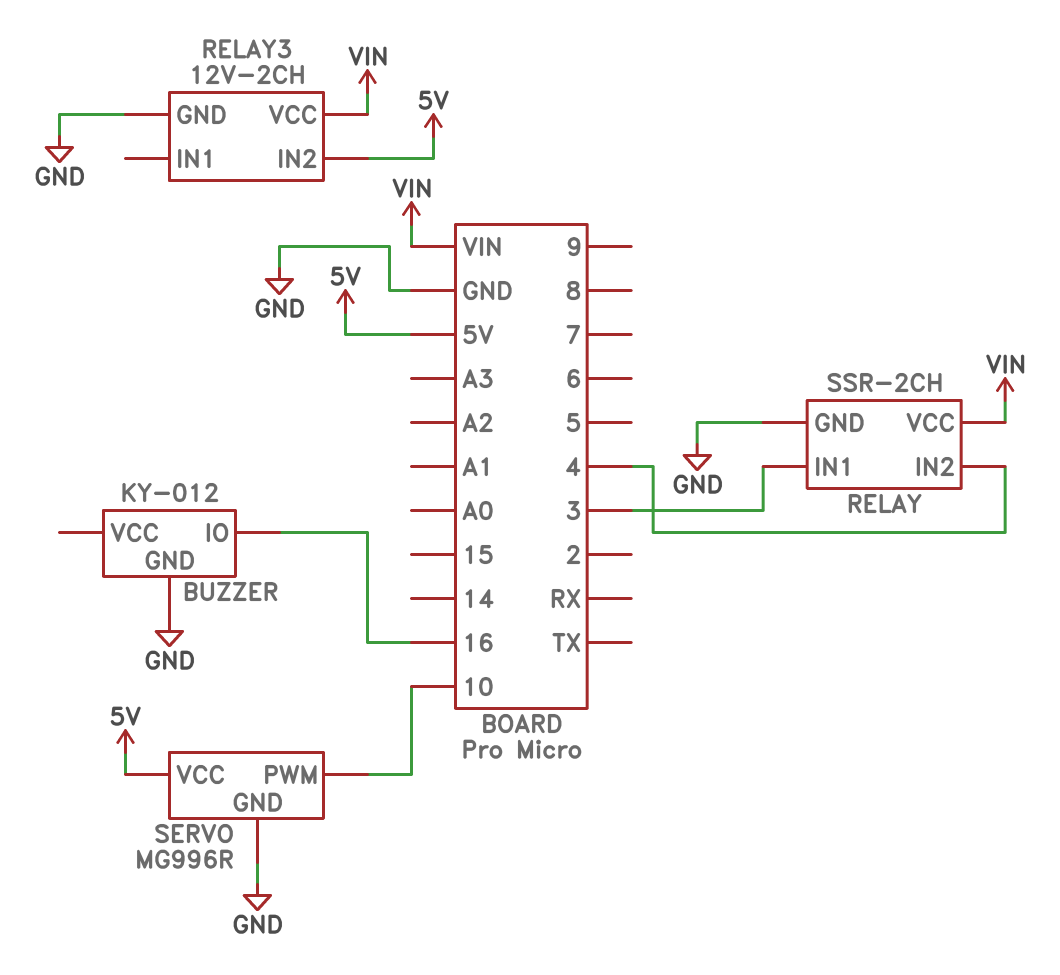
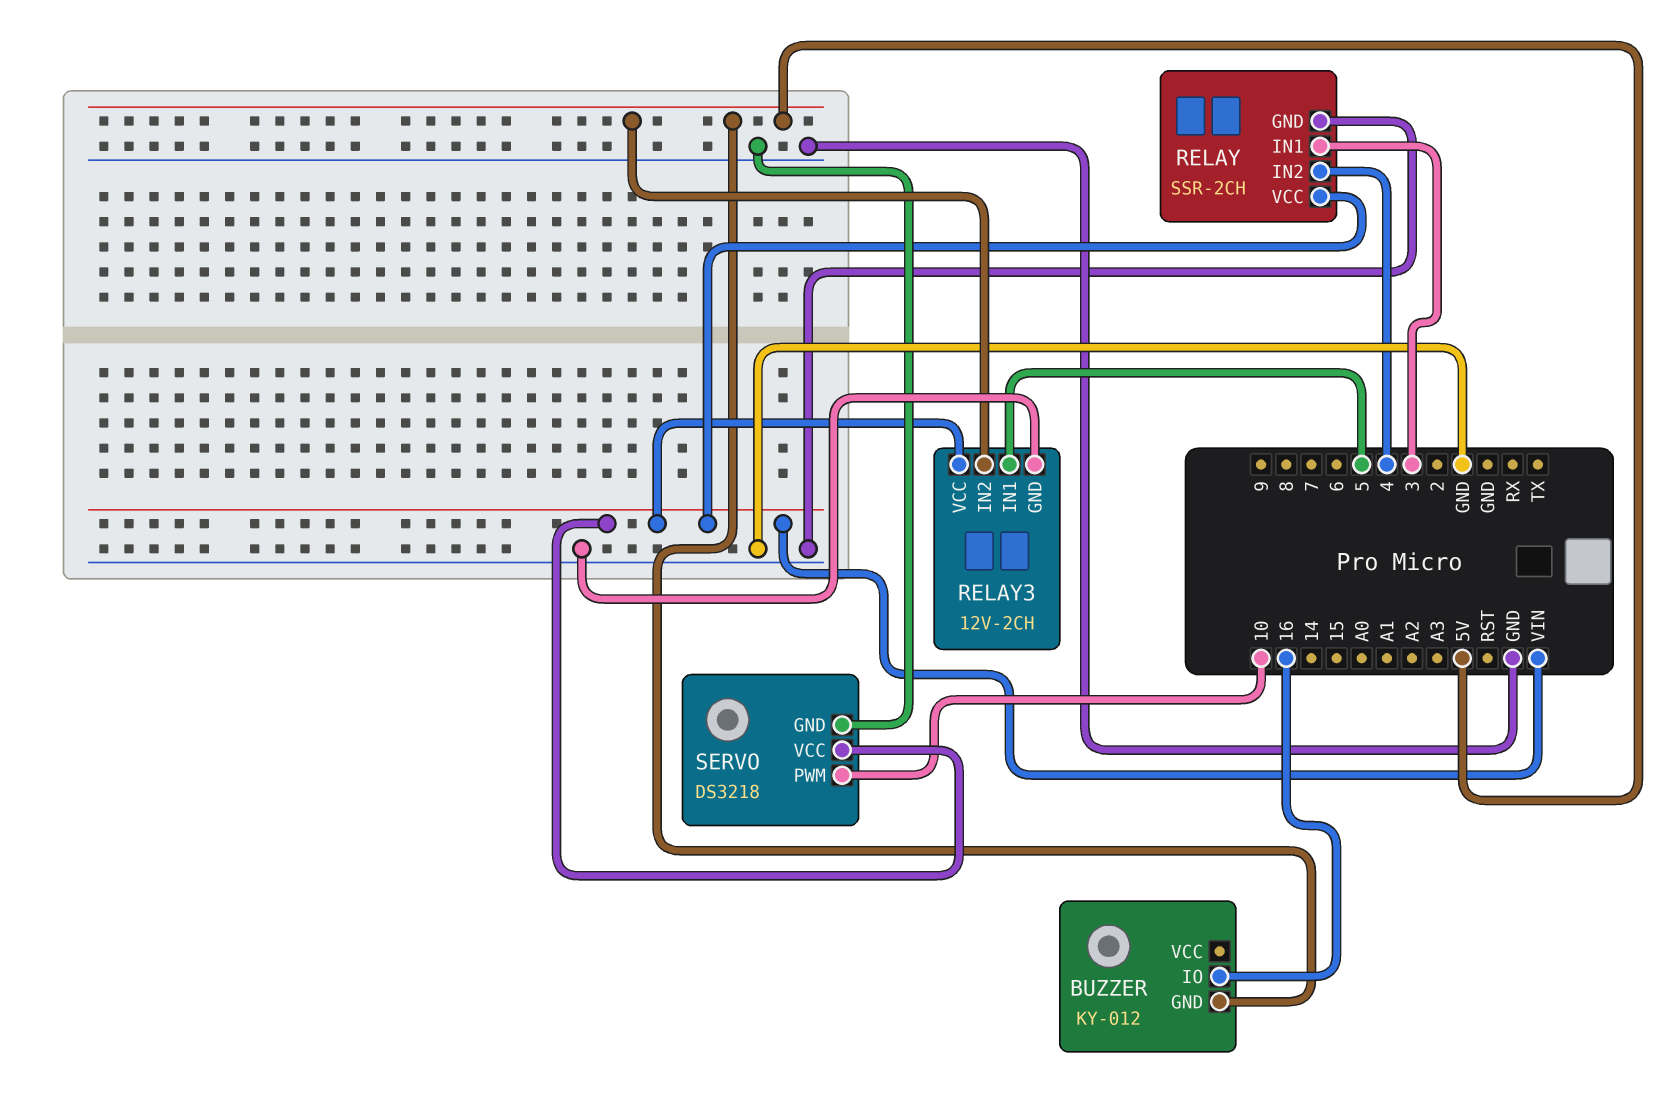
BUZZER pin GND: GND -> 5V
RELAY3 pin IN1: none -> 5
SERVO: MG996R -> DS3218
SERVO pin VCC: 5V -> VIN

